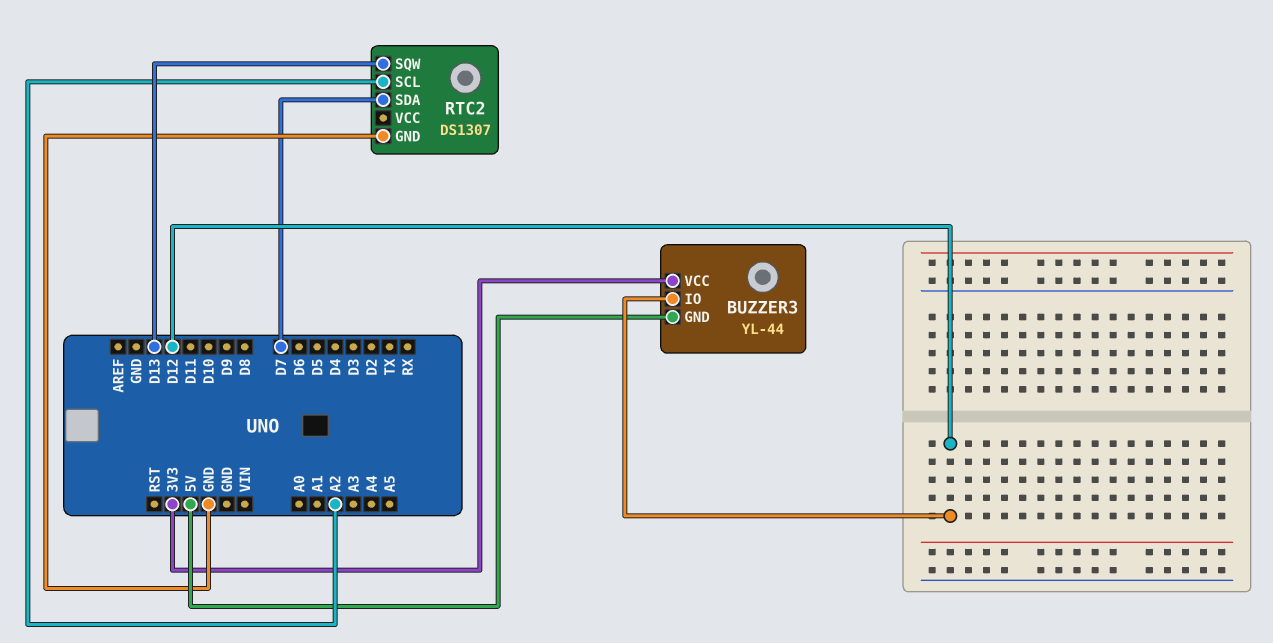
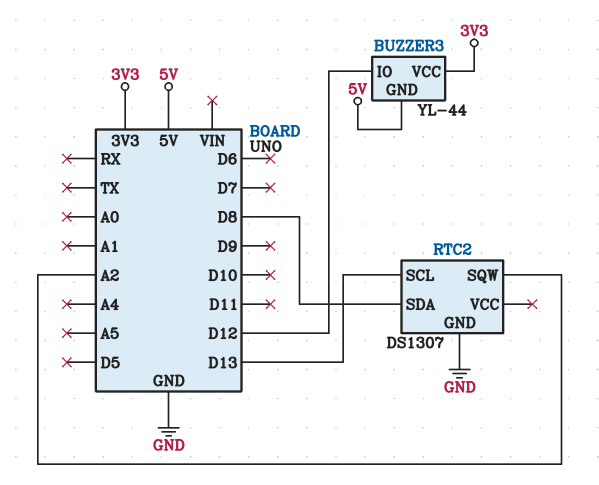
RTC2 pin SCL: A2 -> D13
RTC2 pin SDA: D7 -> D8
RTC2 pin SQW: D13 -> A2

